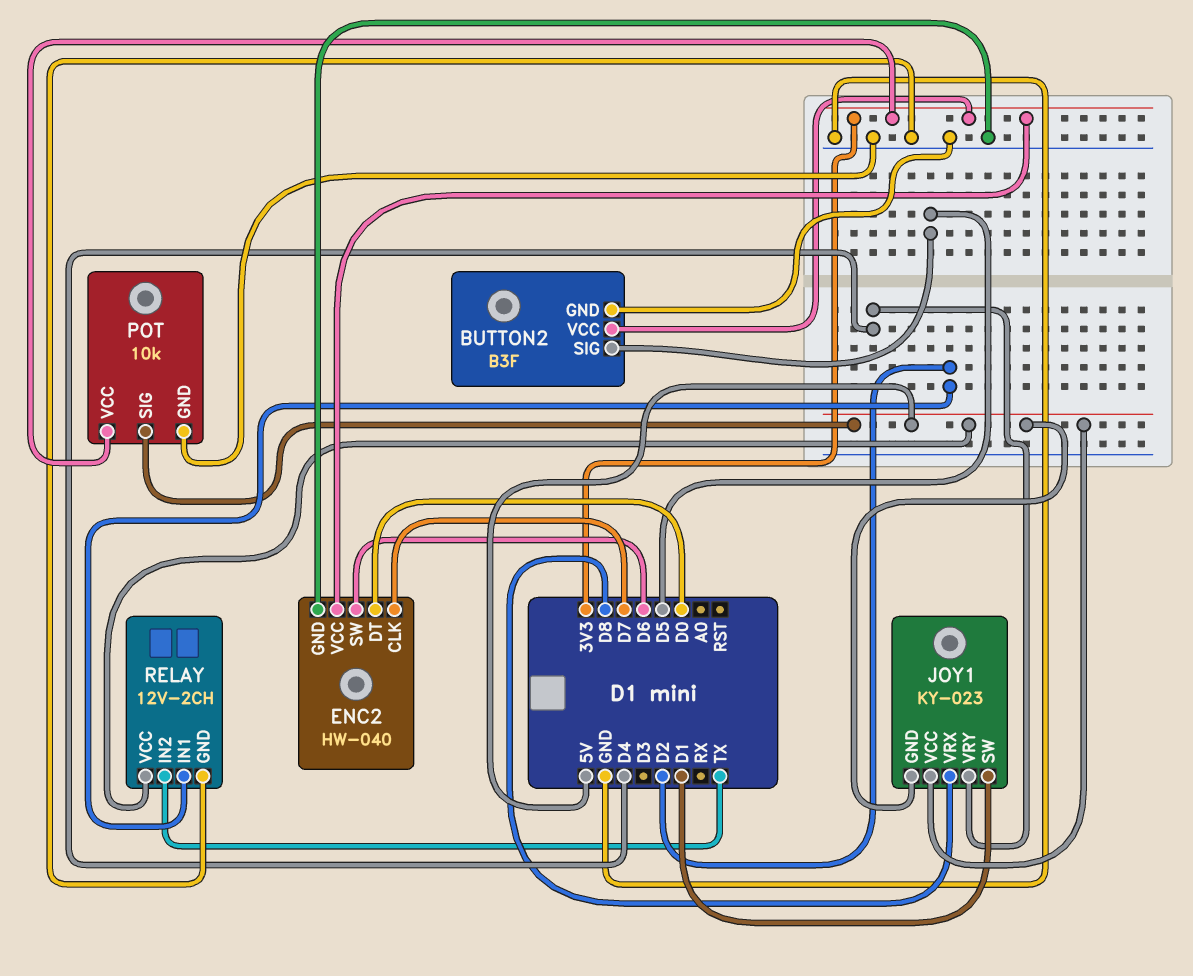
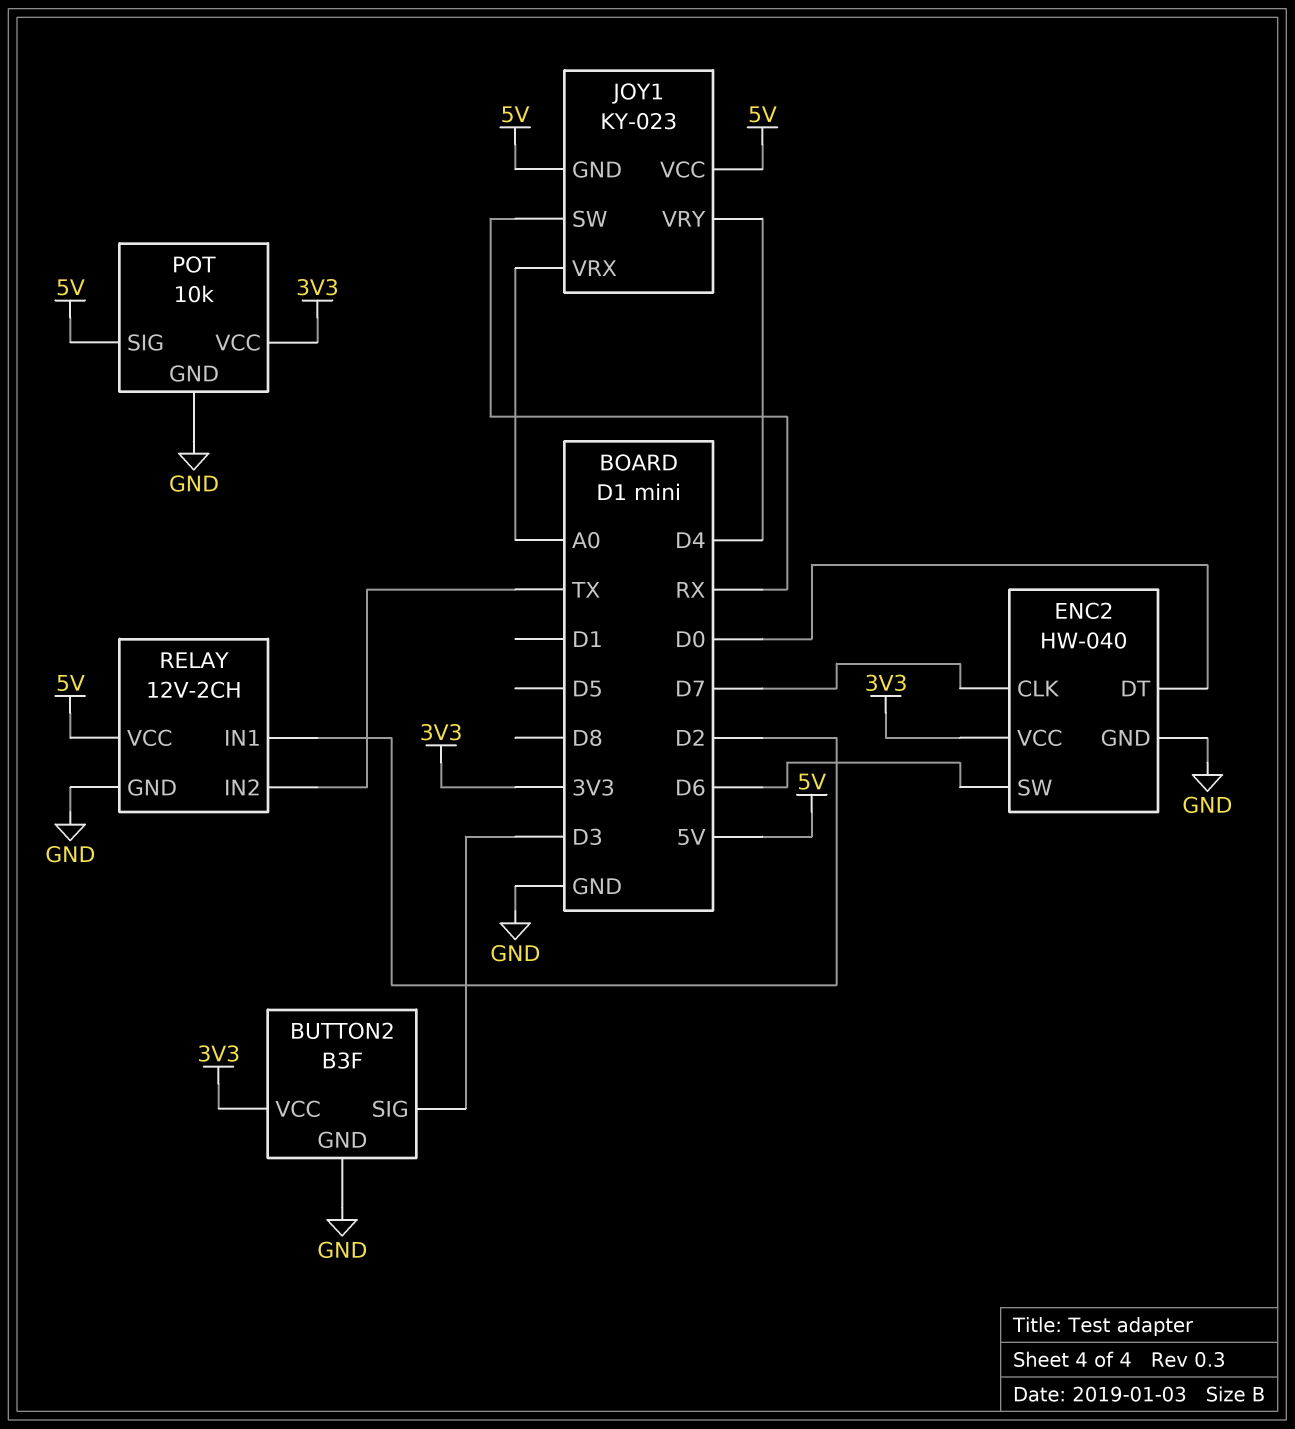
BUTTON2 pin SIG: D5 -> D3
JOY1 pin SW: D1 -> RX
JOY1 pin VRX: D8 -> A0

